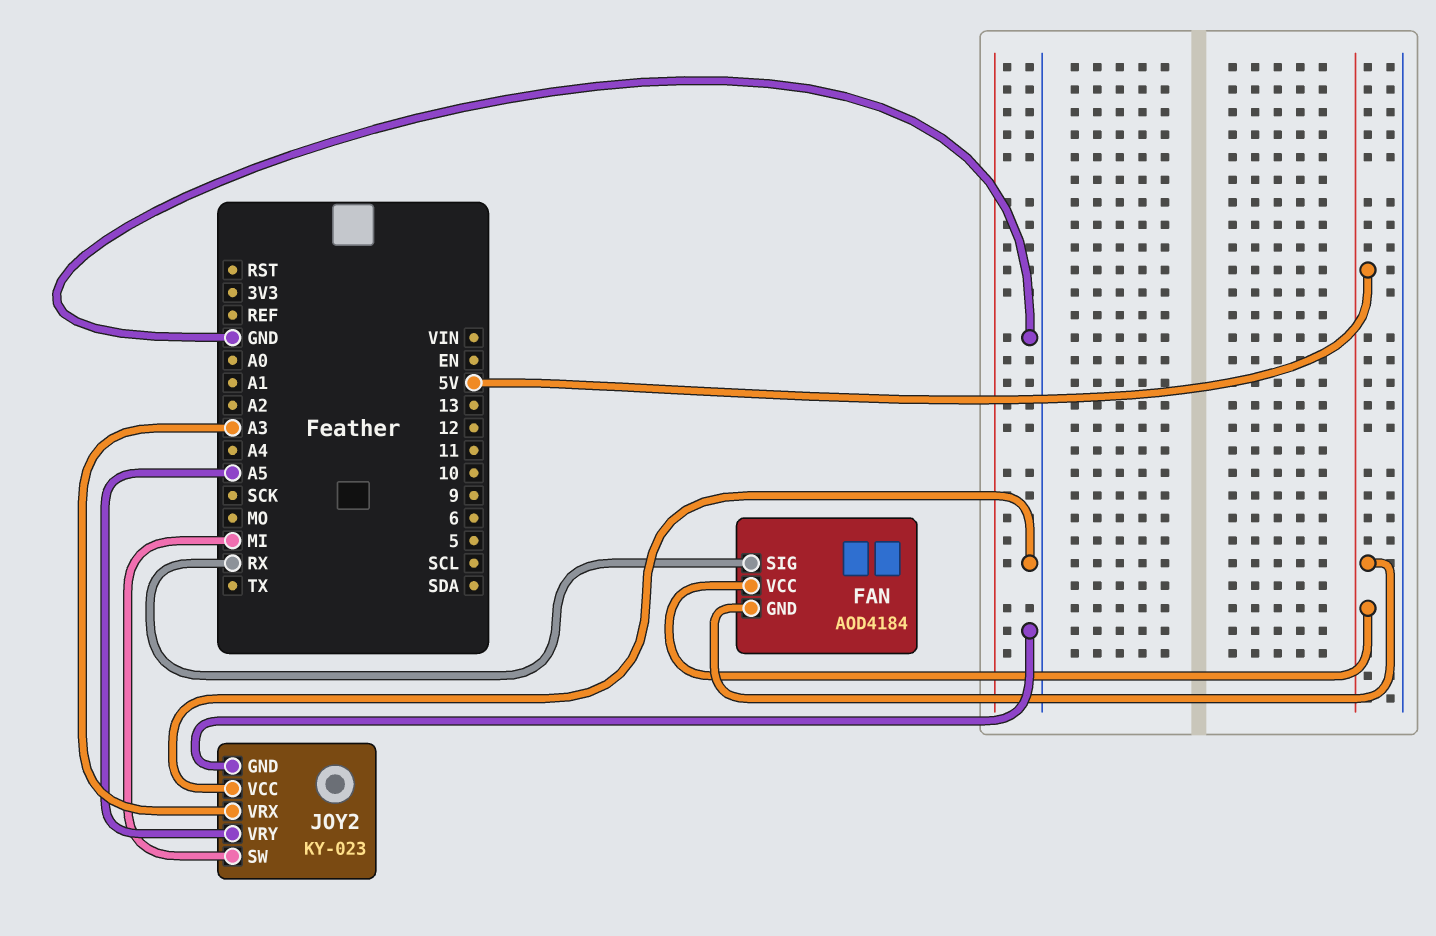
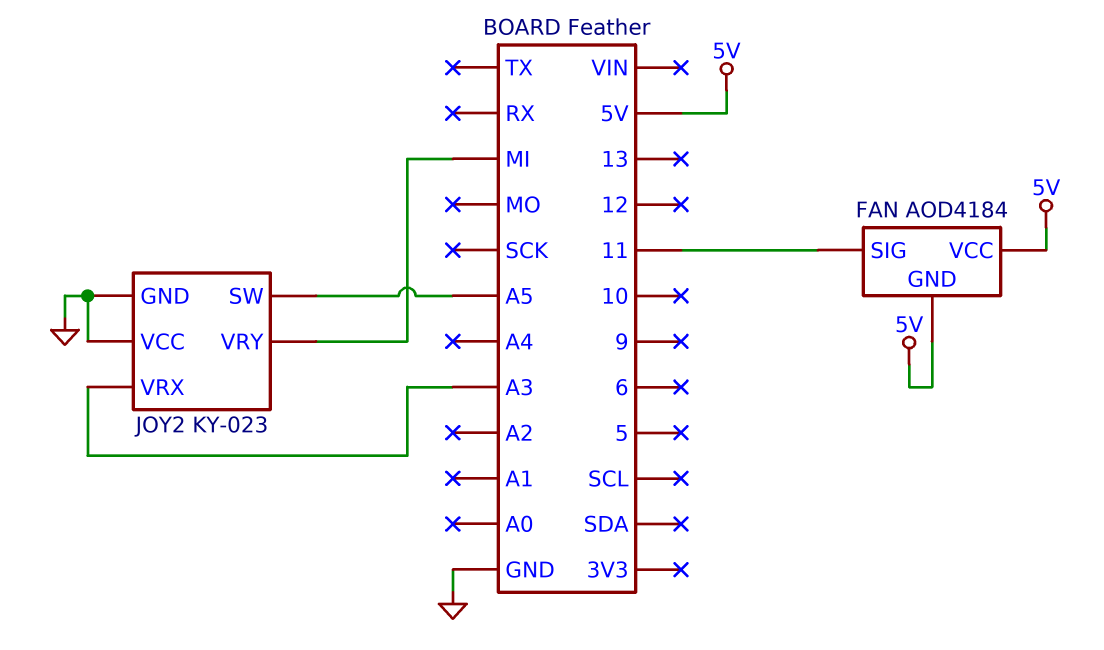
FAN pin SIG: RX -> 11
JOY2 pin SW: MI -> A5
JOY2 pin VRY: A5 -> MI

